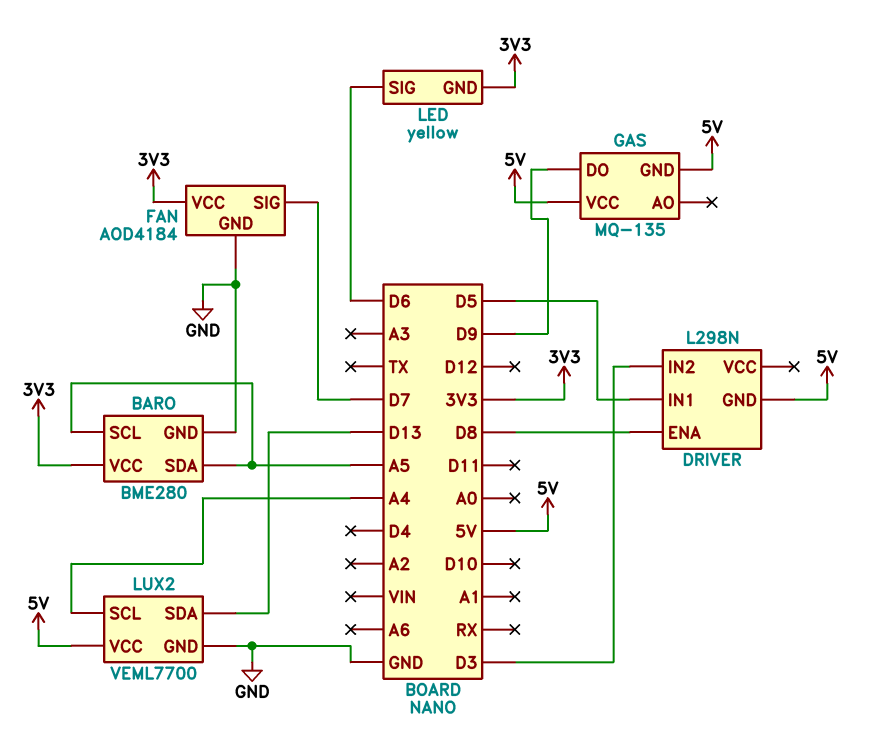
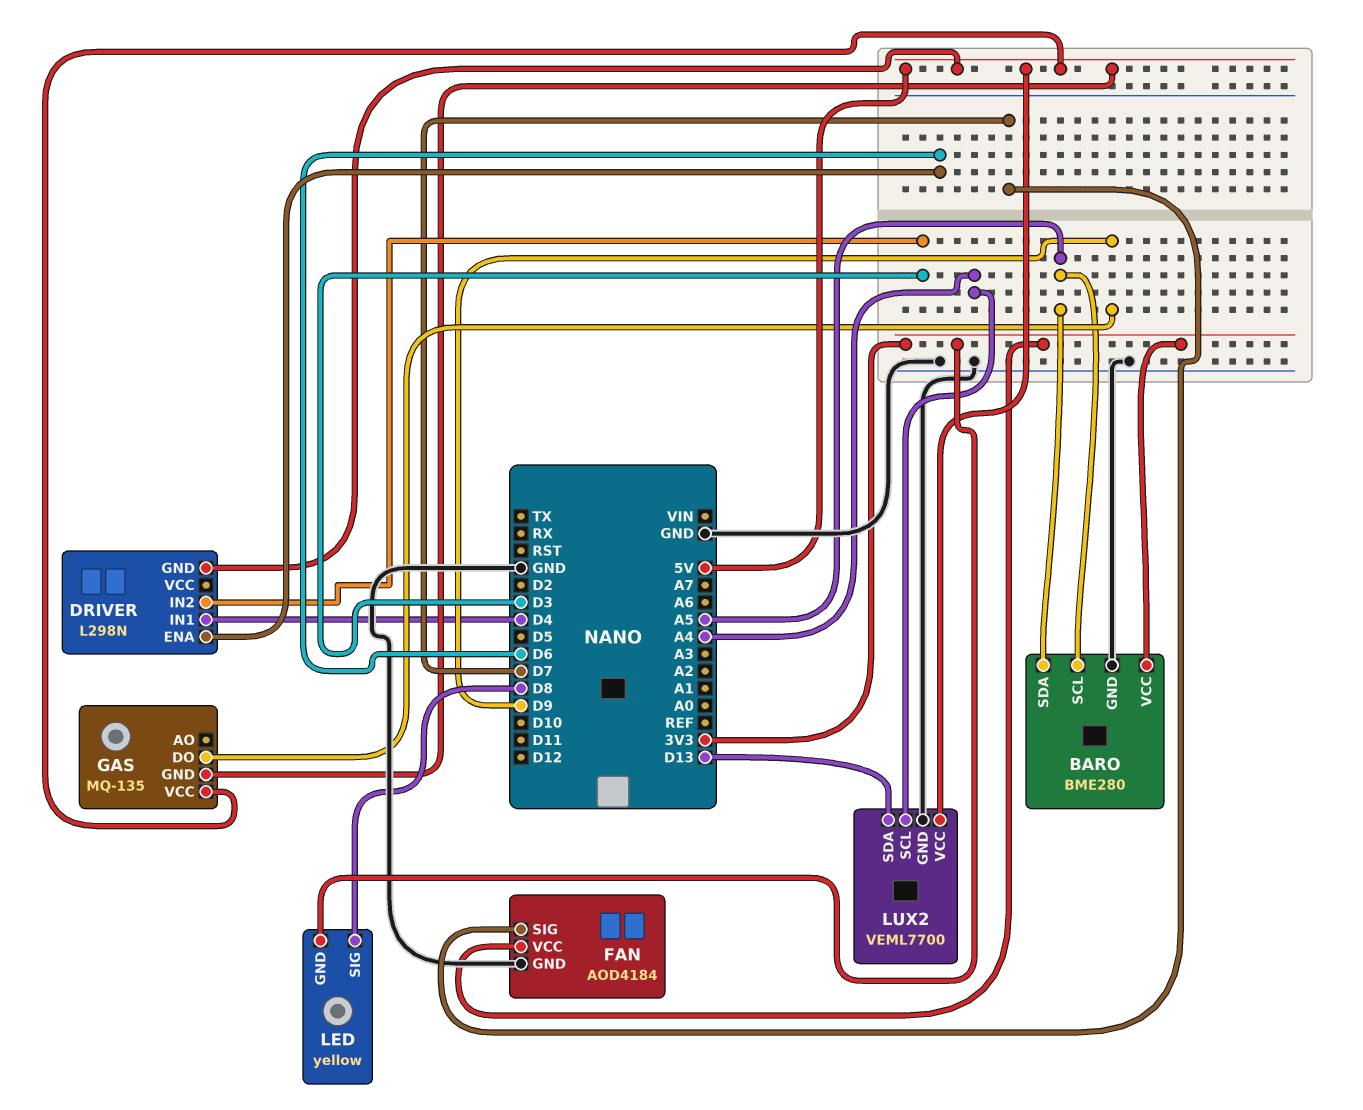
DRIVER pin ENA: D8 -> D6
DRIVER pin IN1: D5 -> D4
LED pin SIG: D6 -> D8

